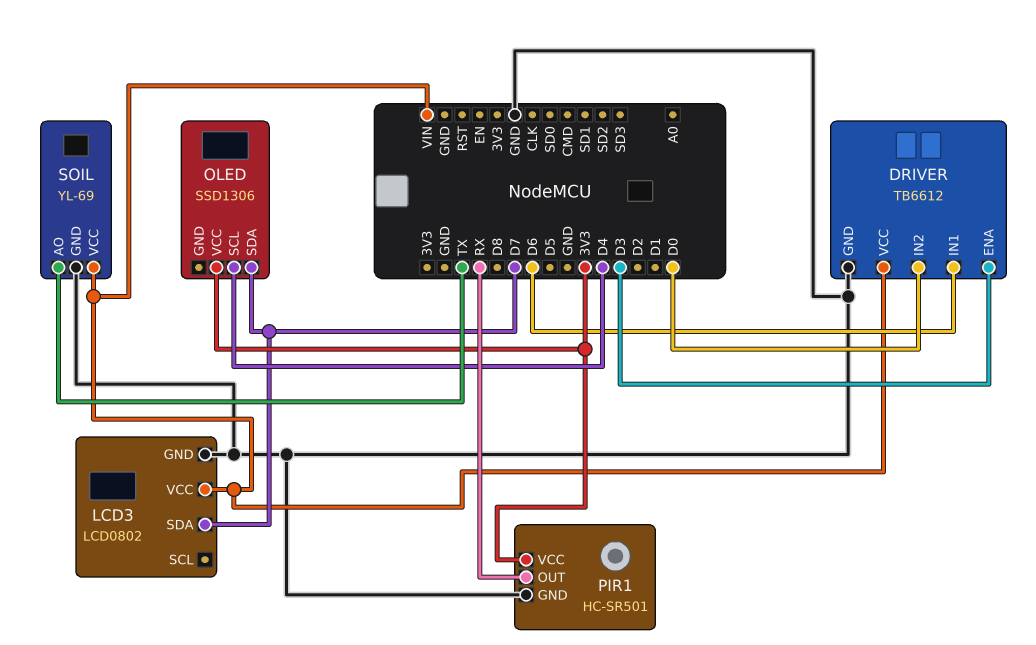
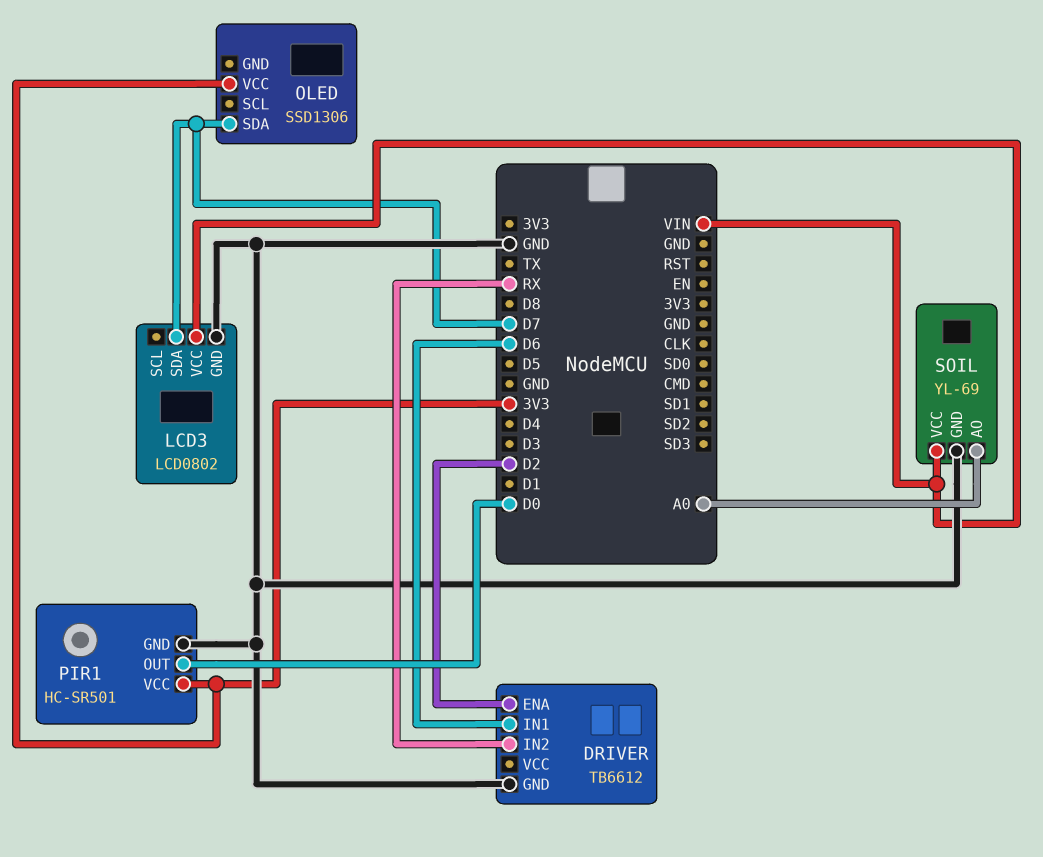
DRIVER pin ENA: D3 -> D2
DRIVER pin IN2: D0 -> RX
DRIVER pin VCC: VIN -> none
OLED pin SCL: D4 -> none
PIR1 pin OUT: RX -> D0
SOIL pin AO: TX -> A0

